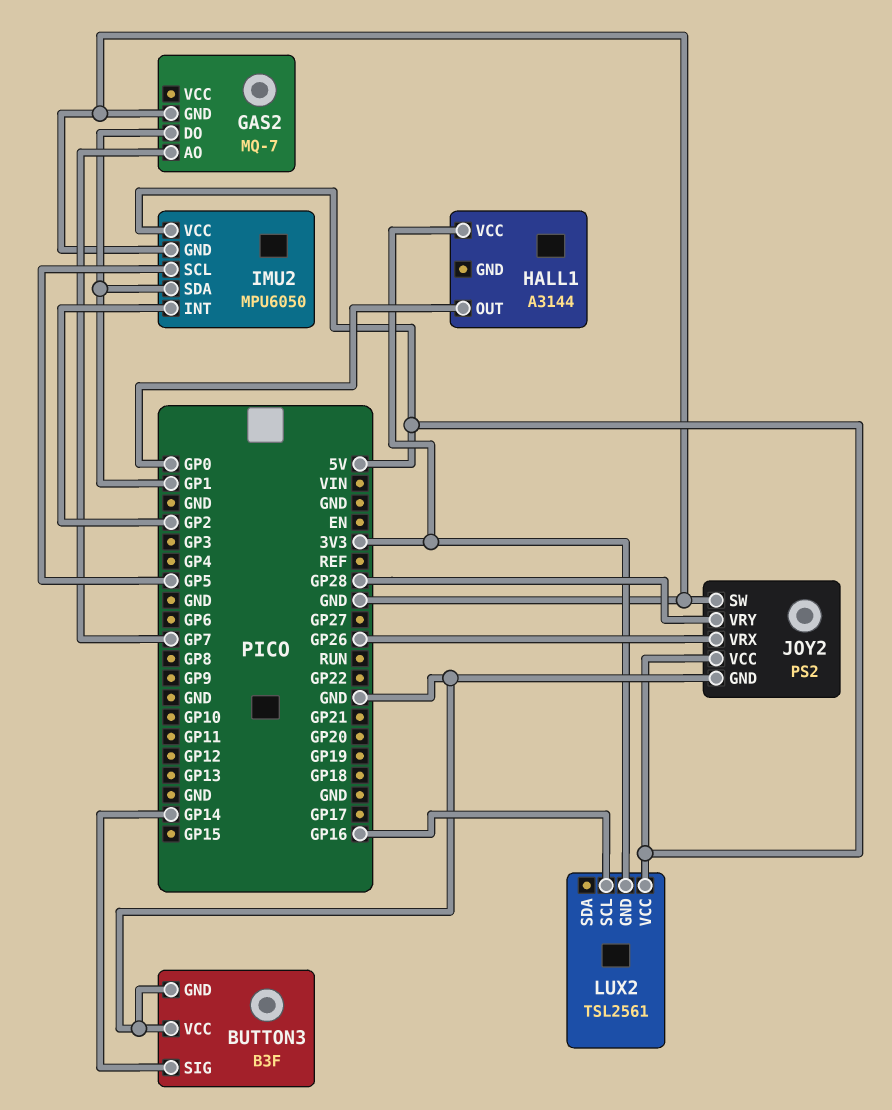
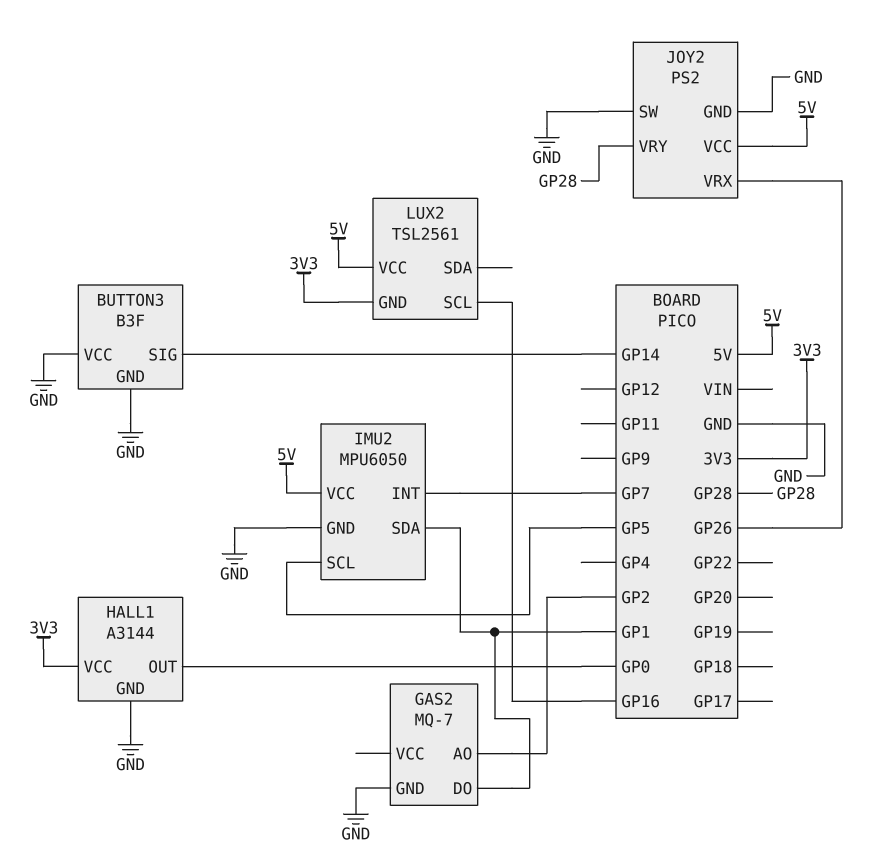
GAS2 pin AO: GP7 -> GP2
HALL1 pin GND: none -> GND
IMU2 pin INT: GP2 -> GP7

